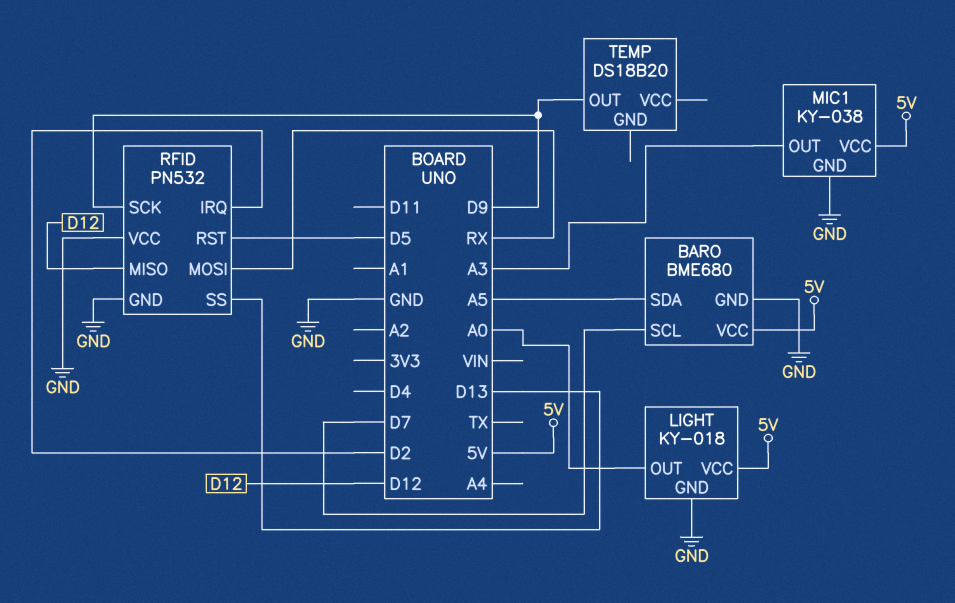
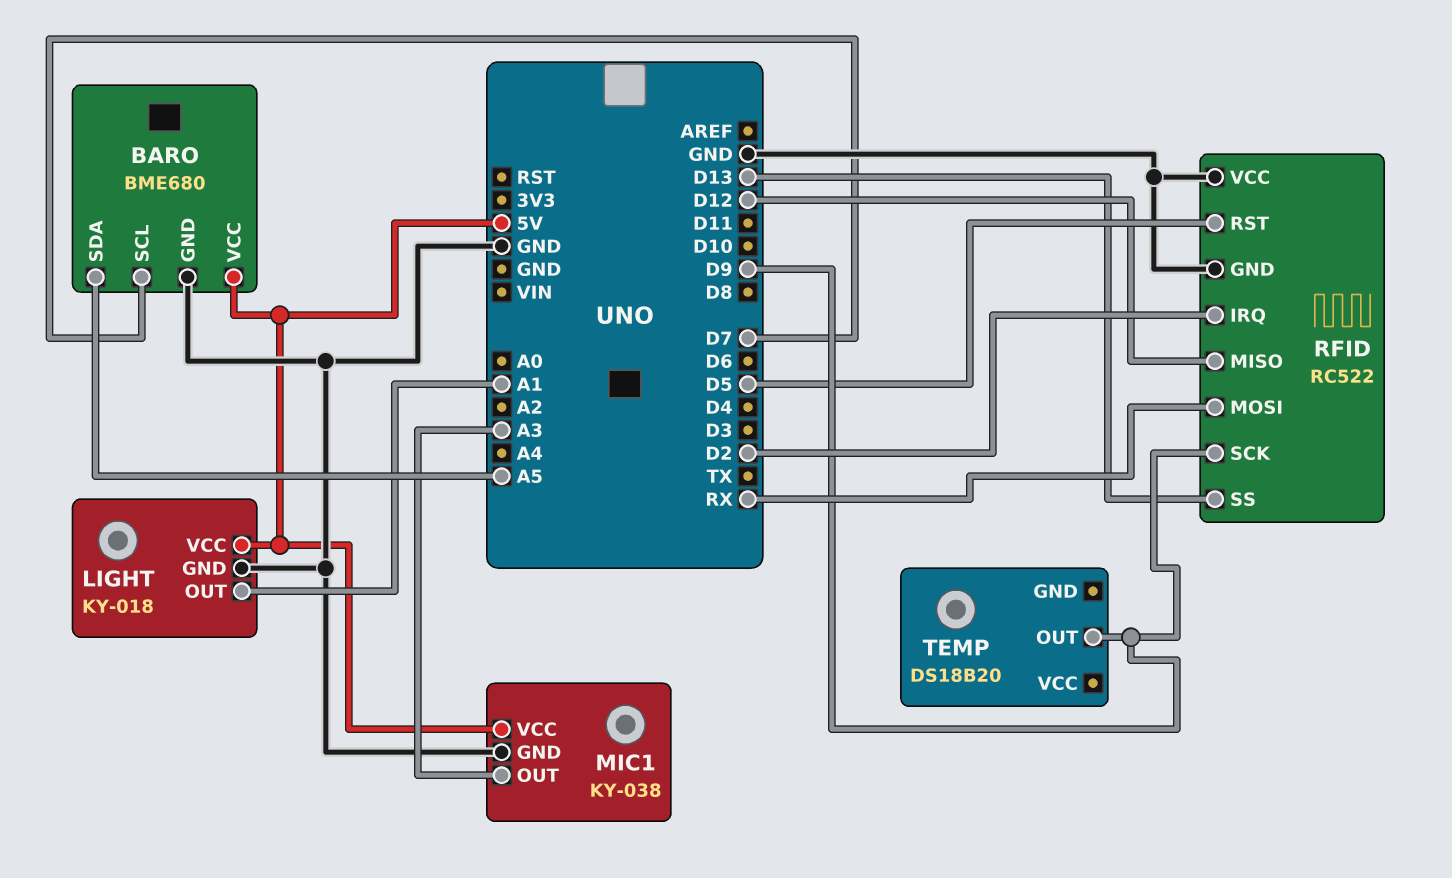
LIGHT pin OUT: A0 -> A1
RFID: PN532 -> RC522

